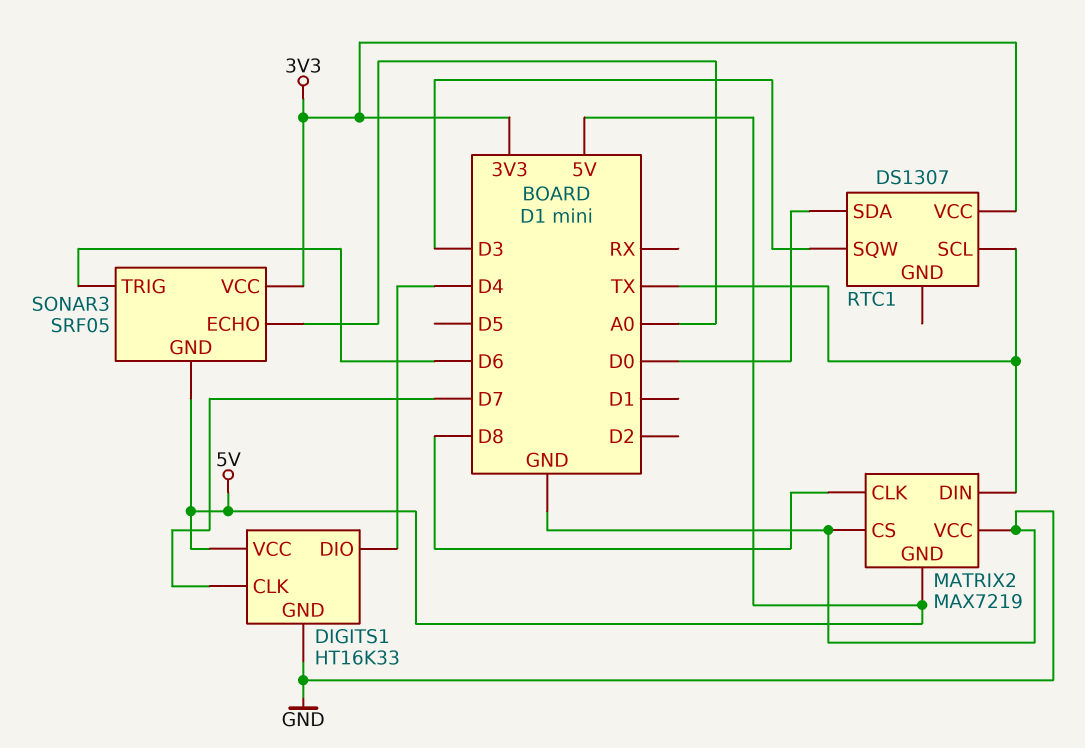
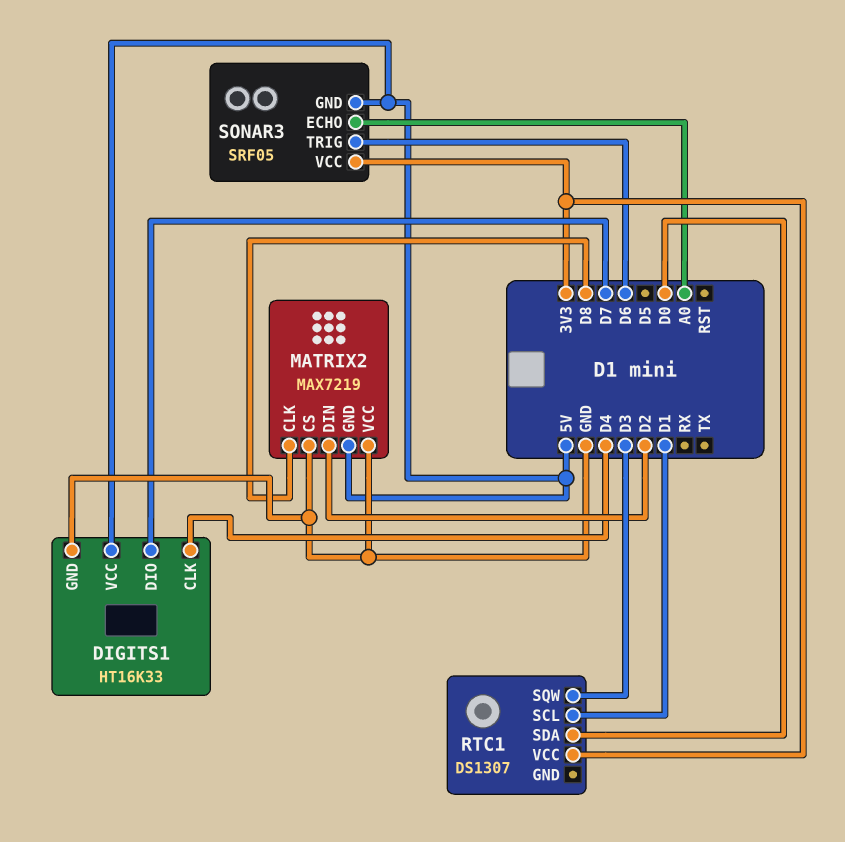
DIGITS1 pin CLK: D7 -> D4
DIGITS1 pin DIO: D4 -> D7
MATRIX2 pin DIN: TX -> D2
RTC1 pin SCL: TX -> D1

